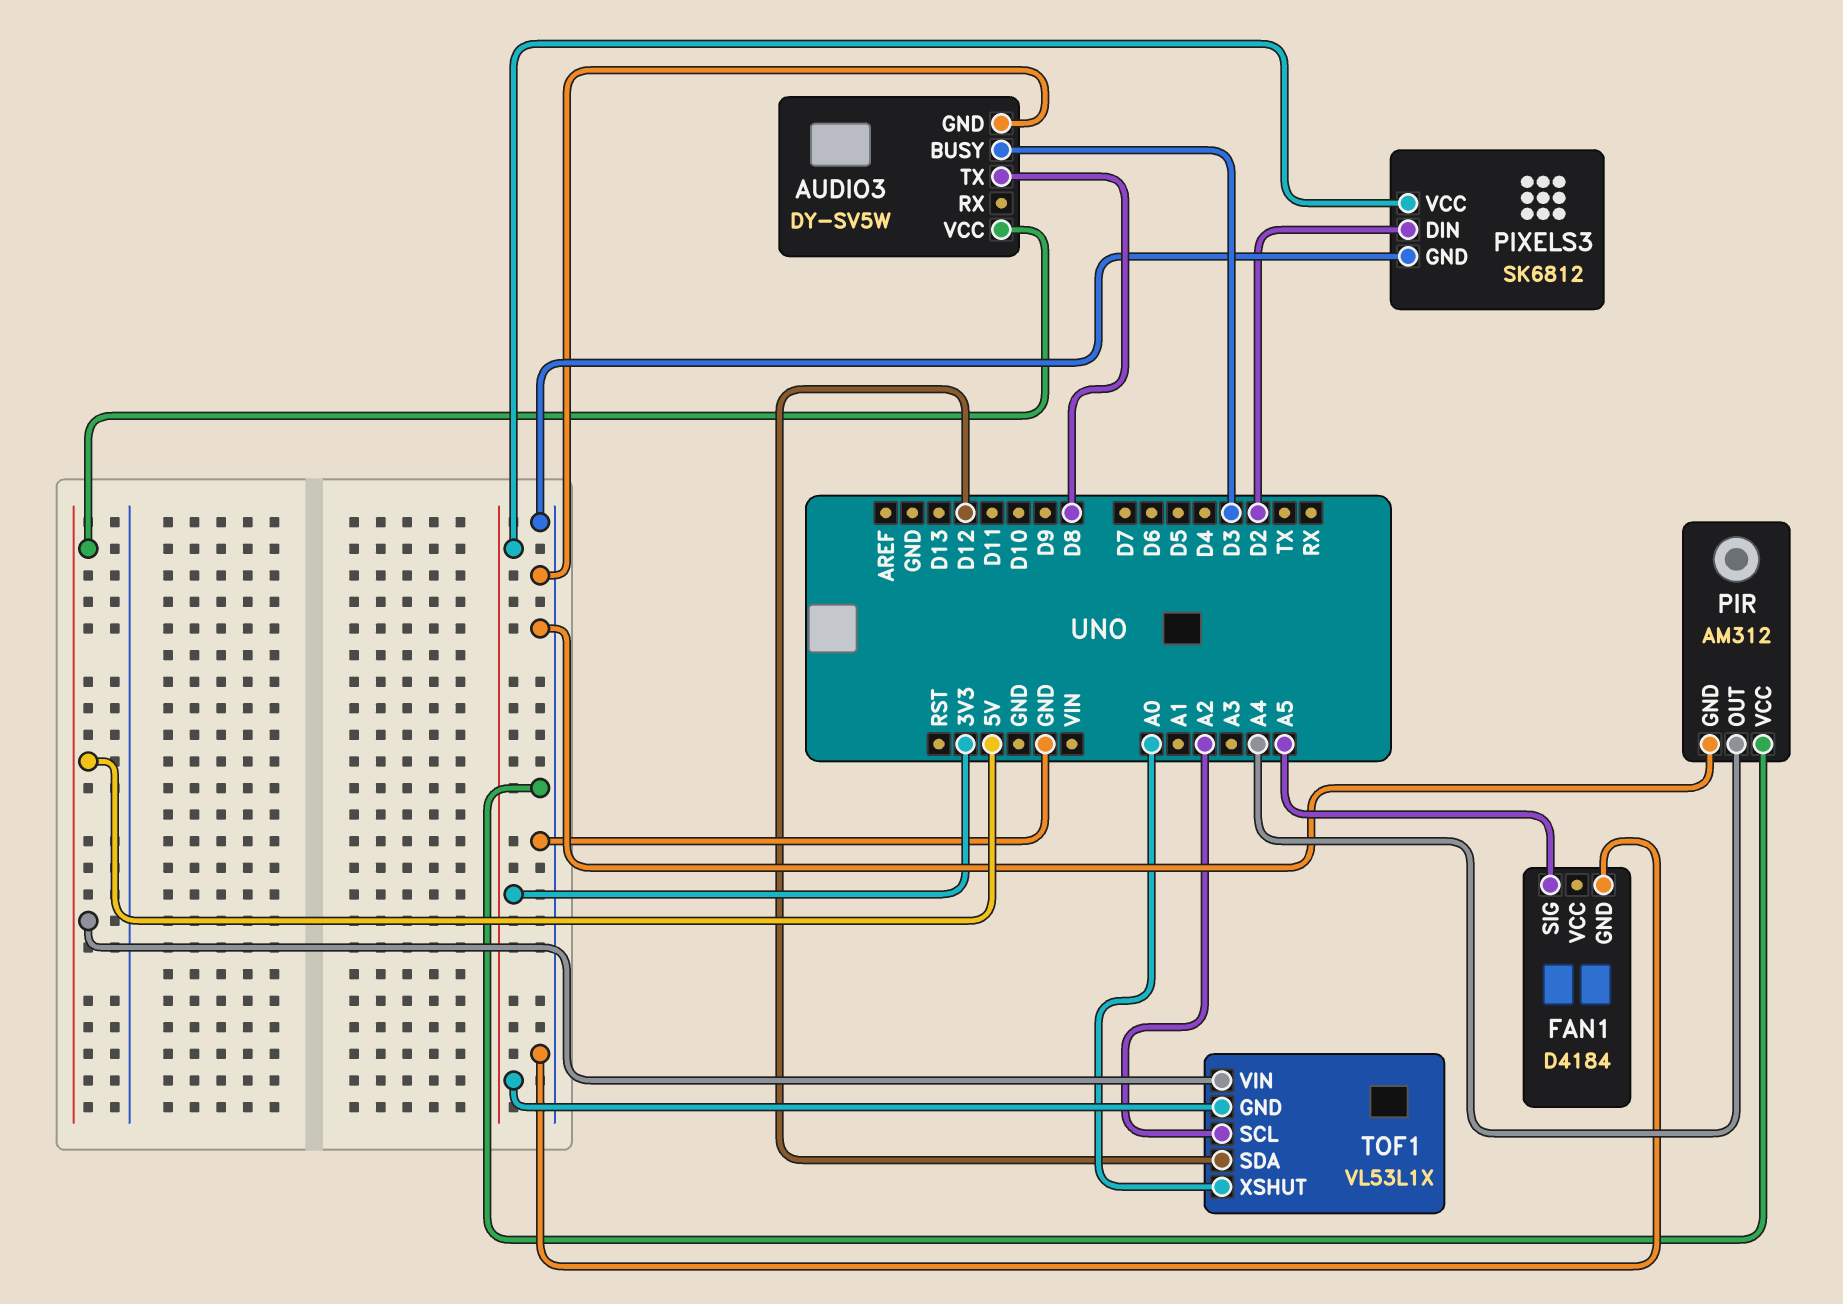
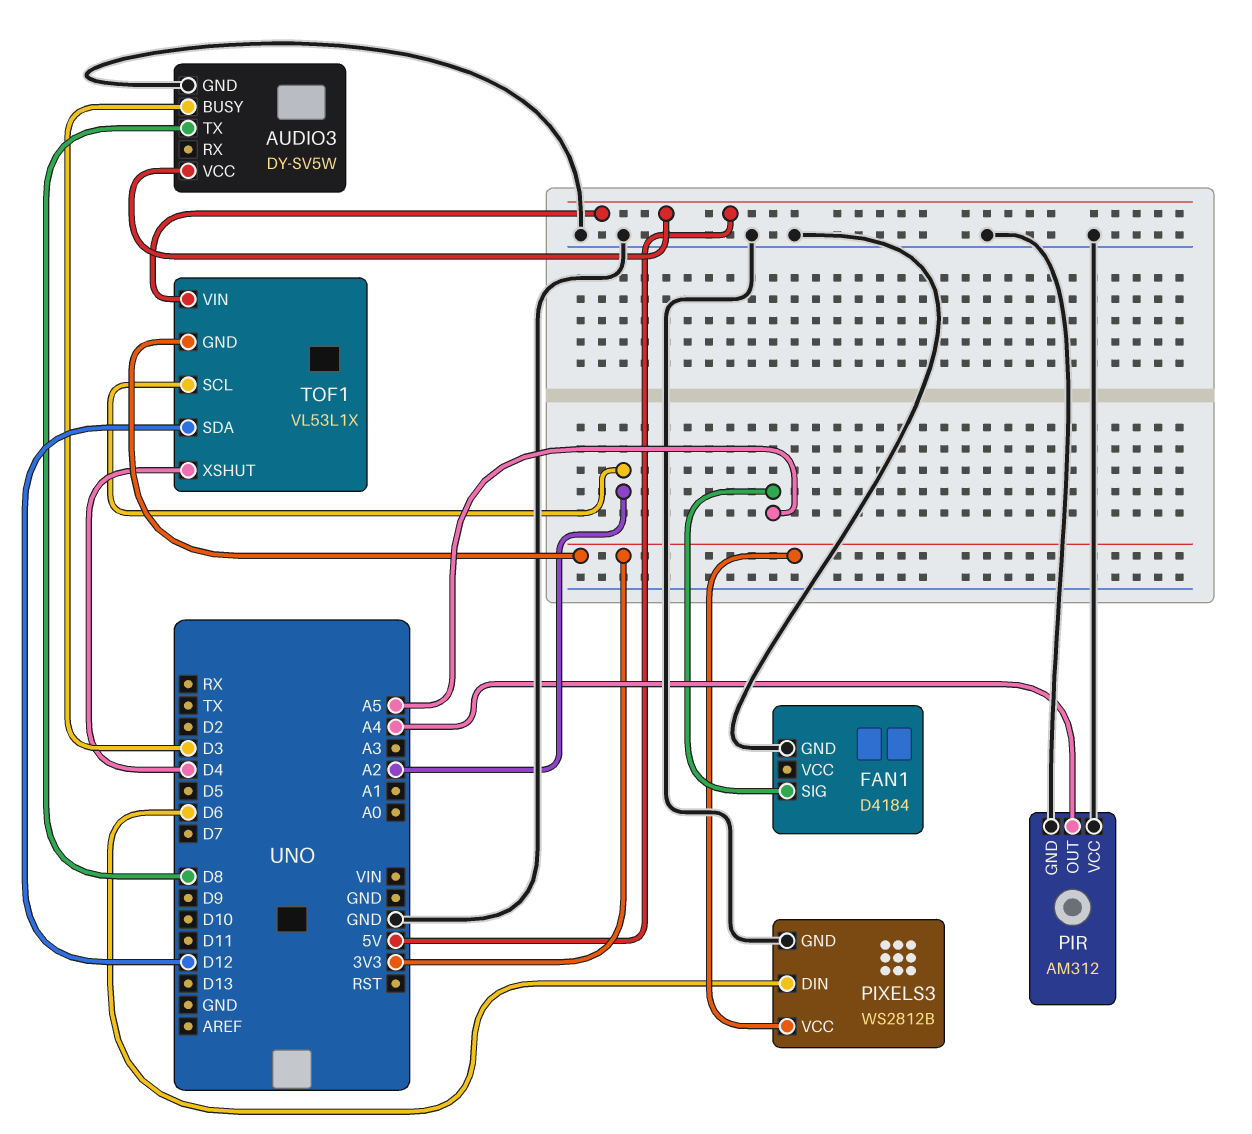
PIXELS3: SK6812 -> WS2812B
PIXELS3 pin DIN: D2 -> D6
TOF1 pin XSHUT: A0 -> D4

